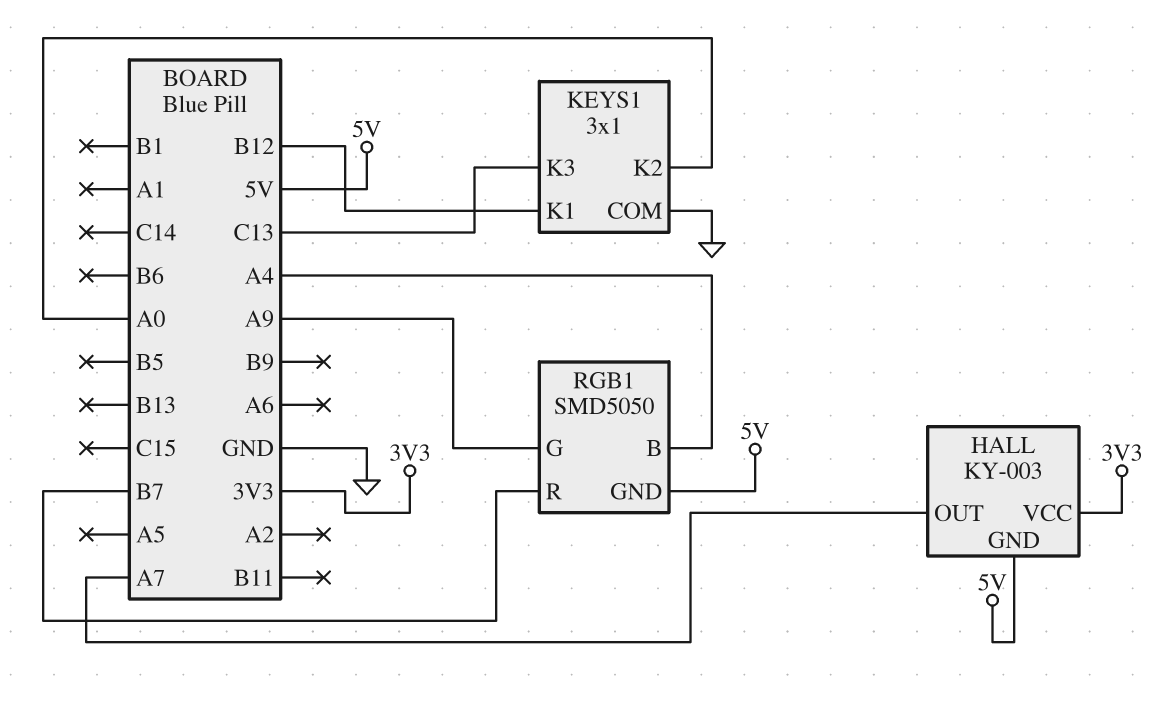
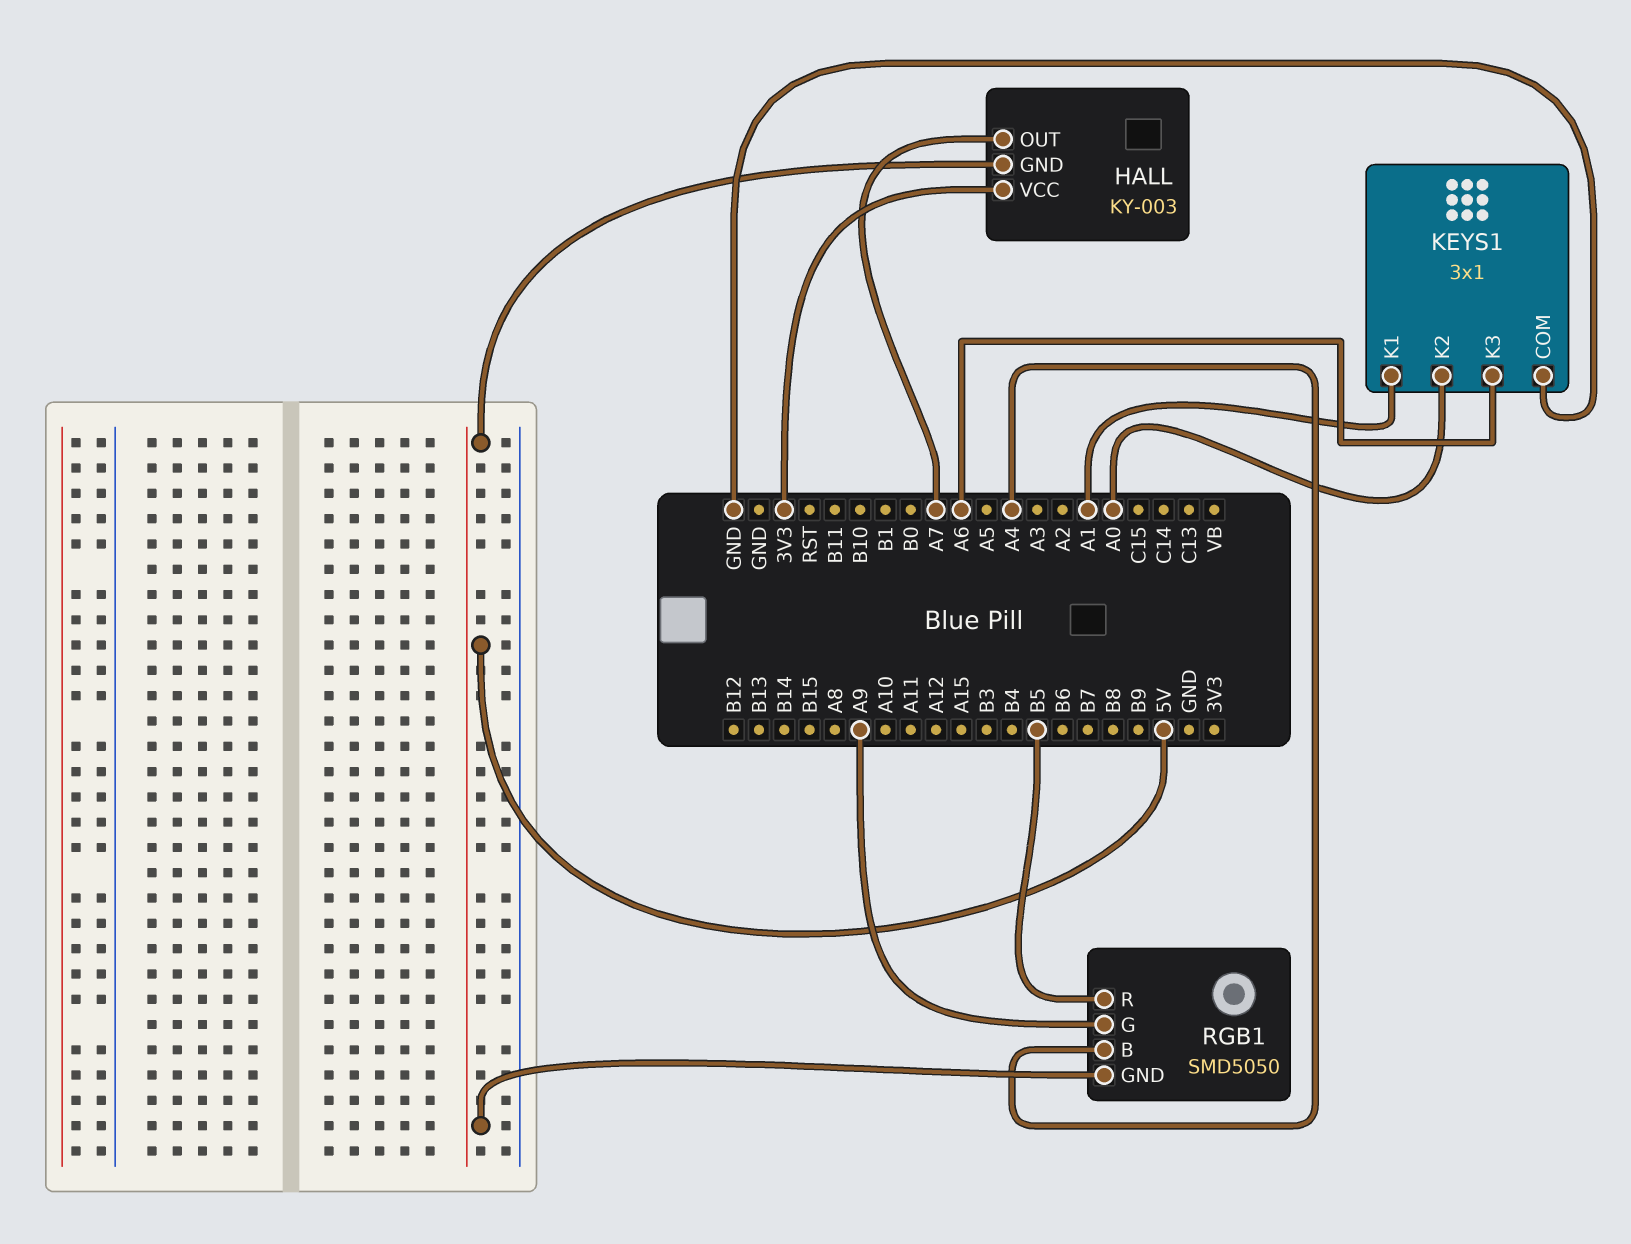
KEYS1 pin K1: B12 -> A1
KEYS1 pin K3: C13 -> A6
RGB1 pin R: B7 -> B5

